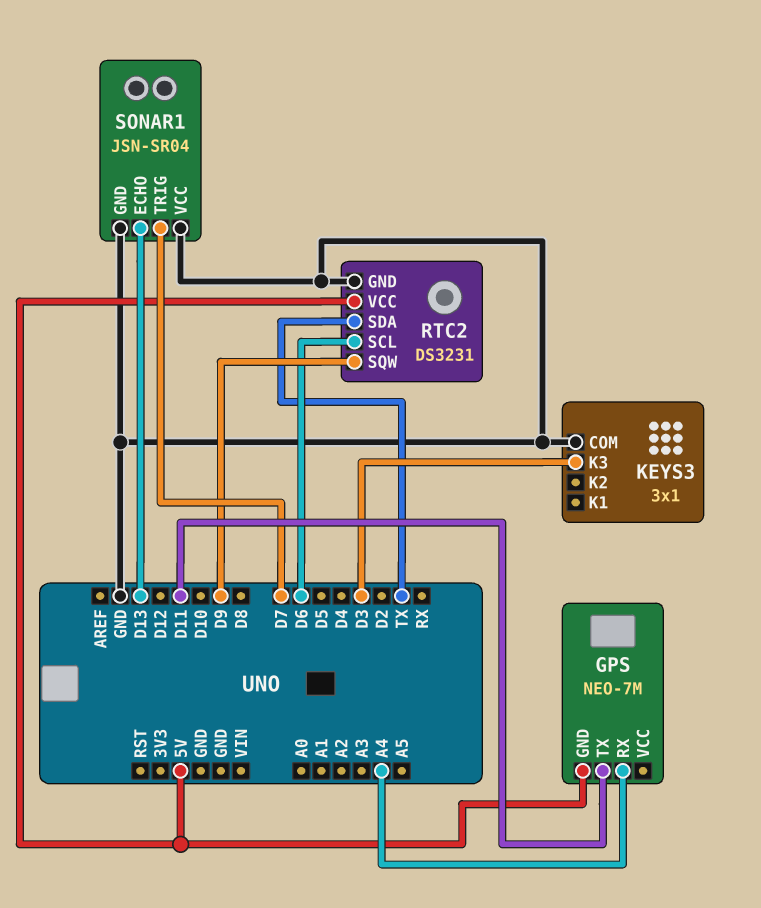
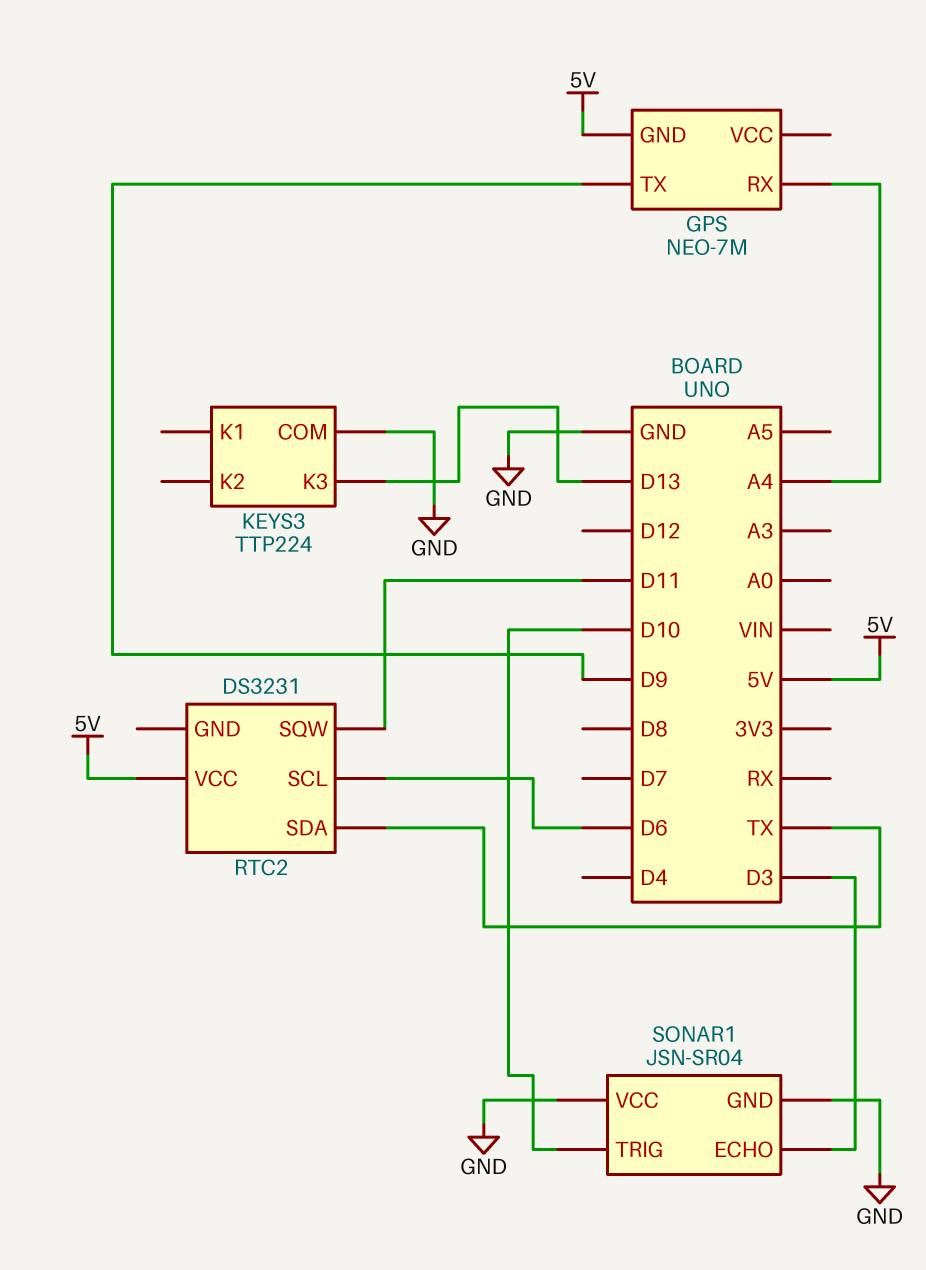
GPS pin TX: D11 -> D9
KEYS3: 3x1 -> TTP224
KEYS3 pin K3: D3 -> D13
RTC2 pin GND: GND -> none
RTC2 pin SQW: D9 -> D11
SONAR1 pin ECHO: D13 -> D3
SONAR1 pin TRIG: D7 -> D10

